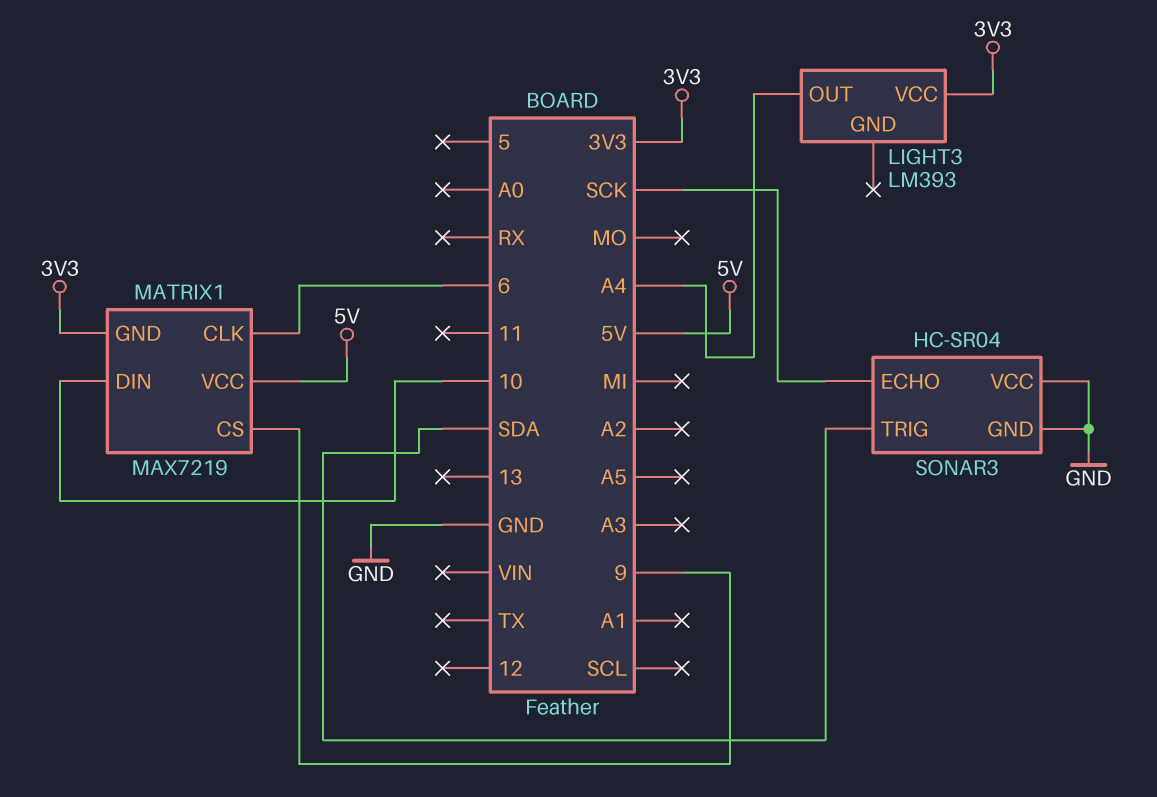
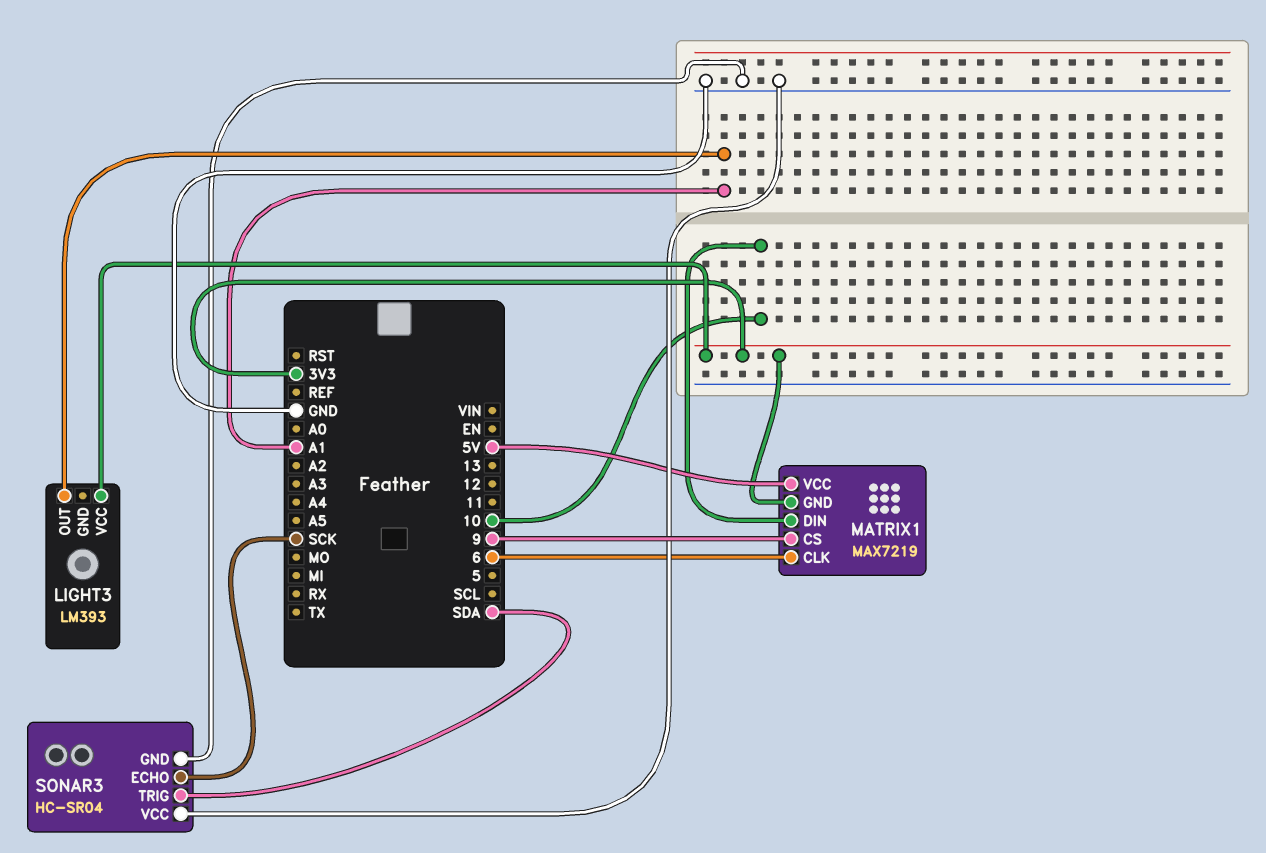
LIGHT3 pin OUT: A4 -> A1

